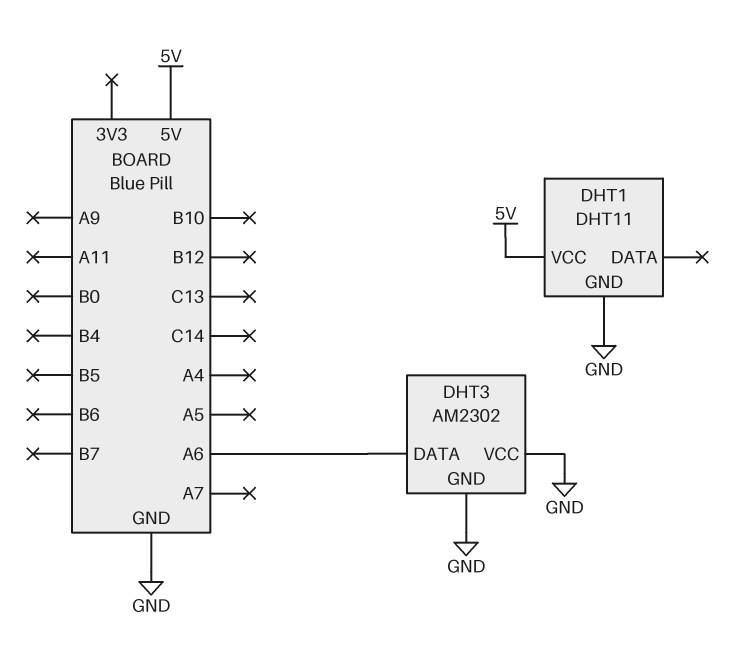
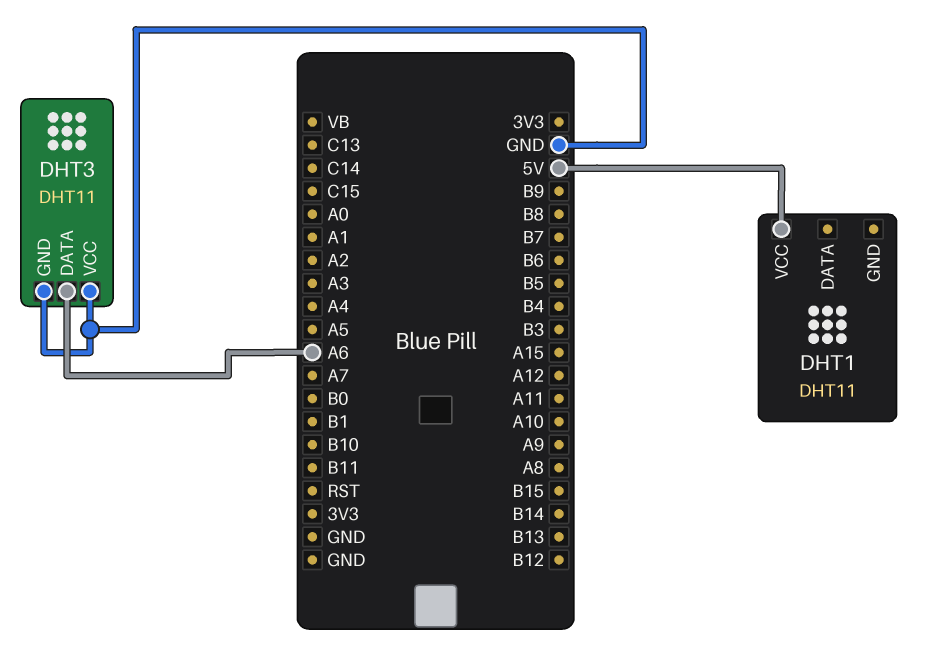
DHT1 pin GND: GND -> none
DHT3: AM2302 -> DHT11

